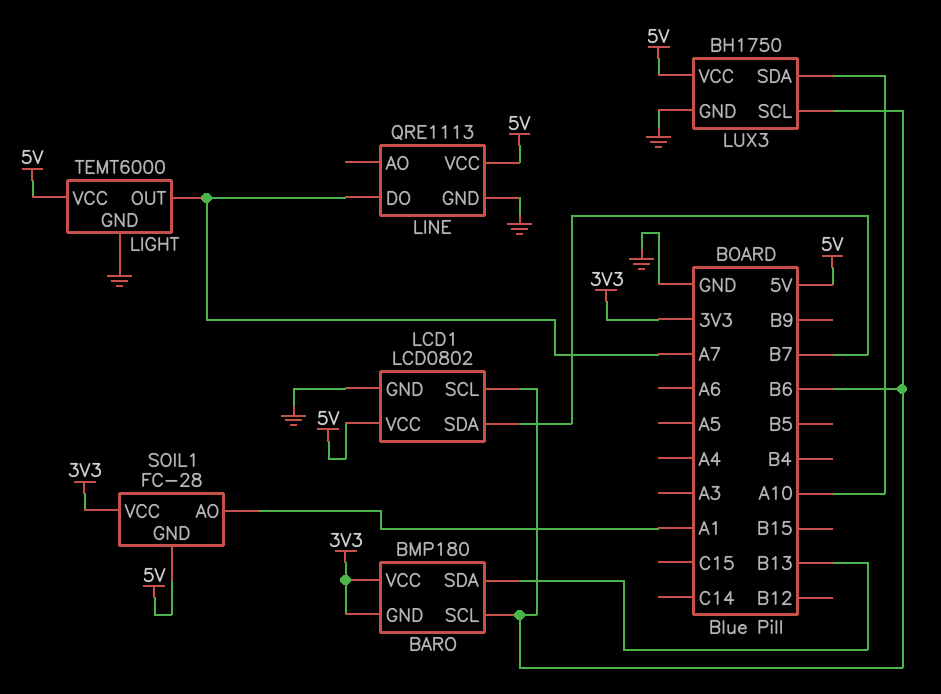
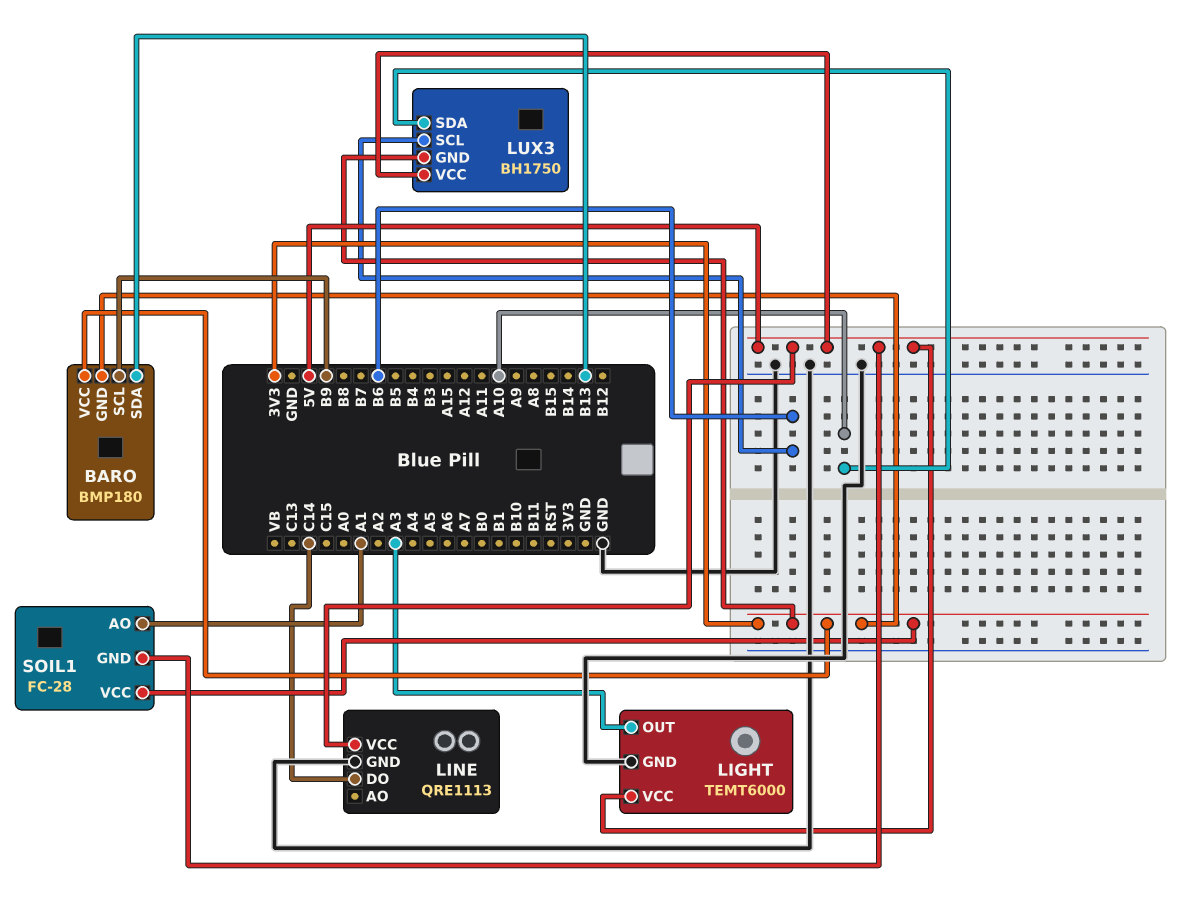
BARO pin SCL: B6 -> B9
LCD1: LCD0802 -> none
LCD1 pin GND: GND -> none
LCD1 pin SCL: B6 -> none
LCD1 pin SDA: B7 -> none
LCD1 pin VCC: 5V -> none
LIGHT pin OUT: A7 -> A3
LINE pin DO: A7 -> C14
LUX3 pin GND: GND -> 3V3

